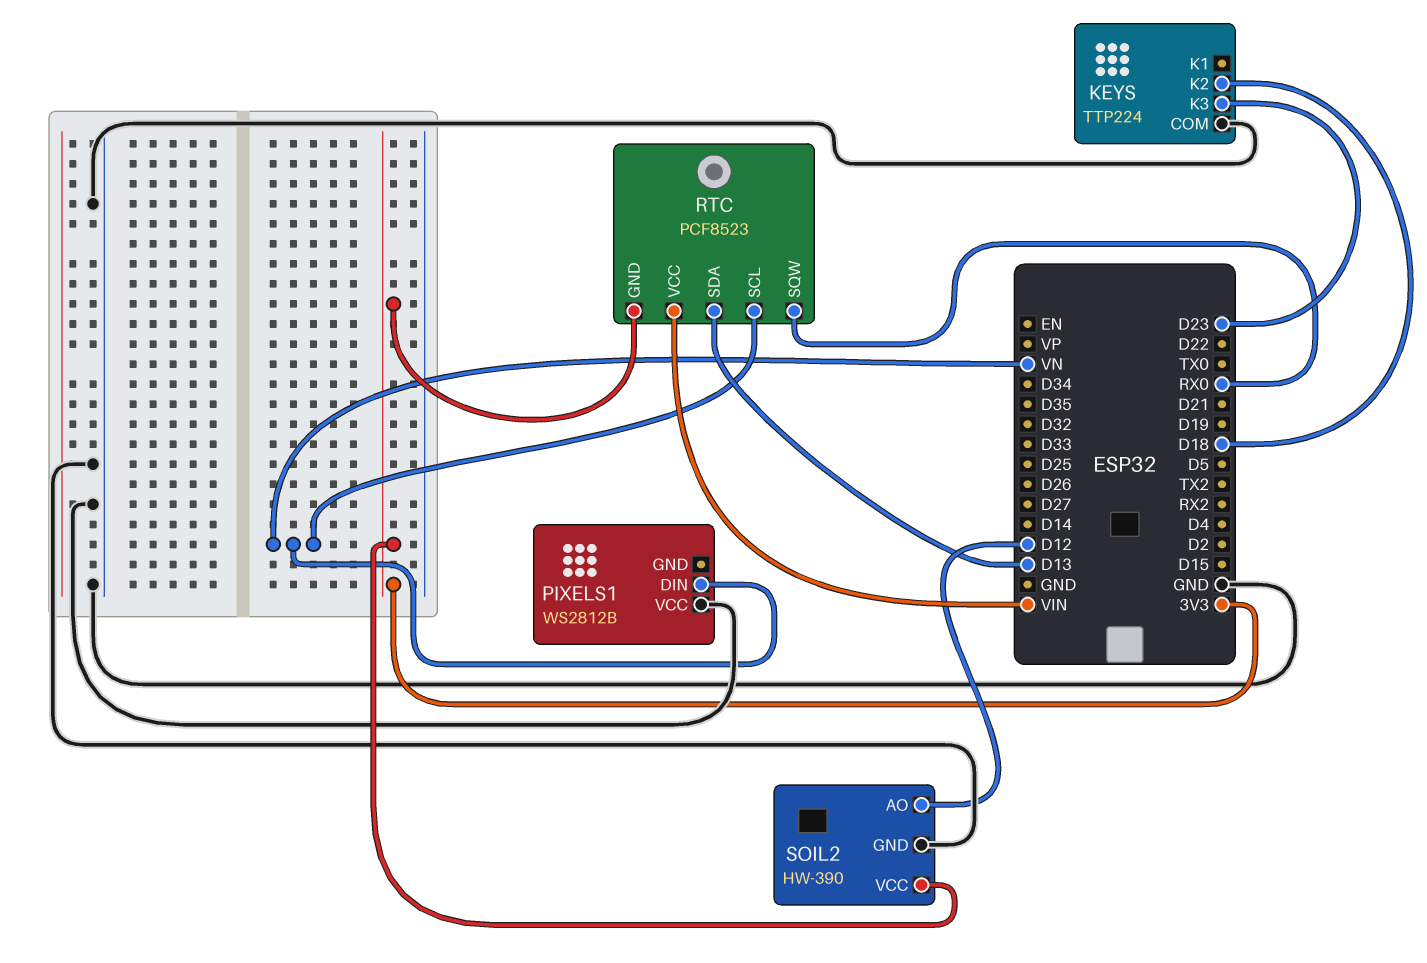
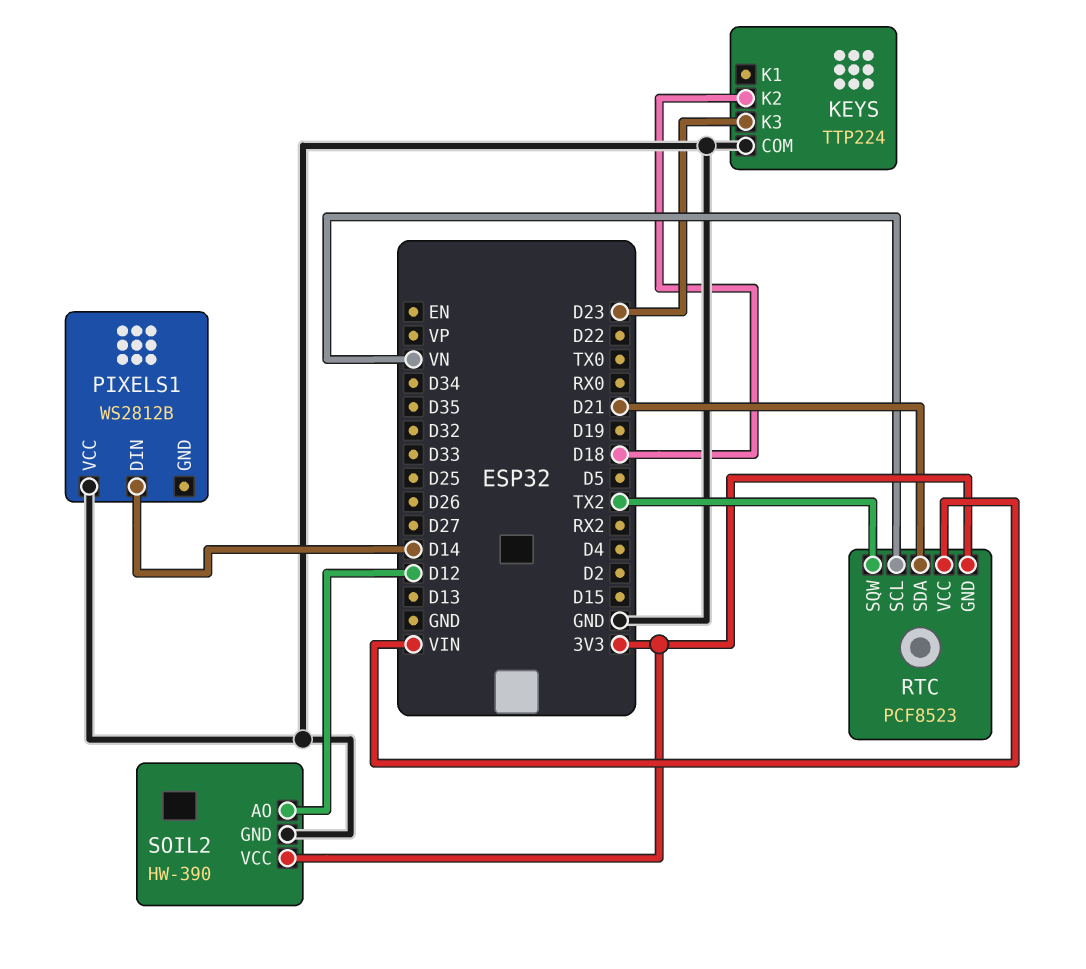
PIXELS1 pin DIN: VN -> D14
RTC pin SDA: D13 -> D21
RTC pin SQW: RX0 -> TX2

